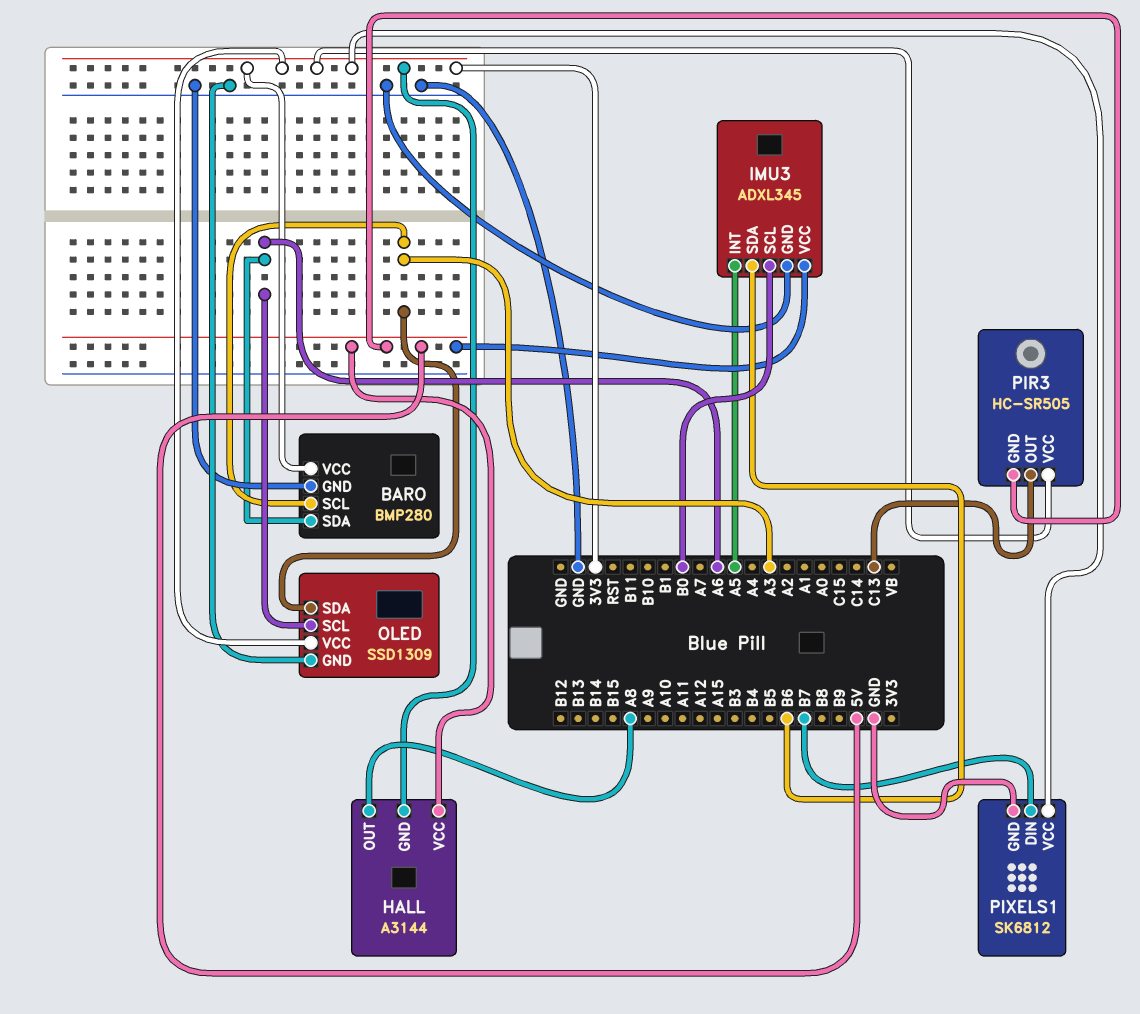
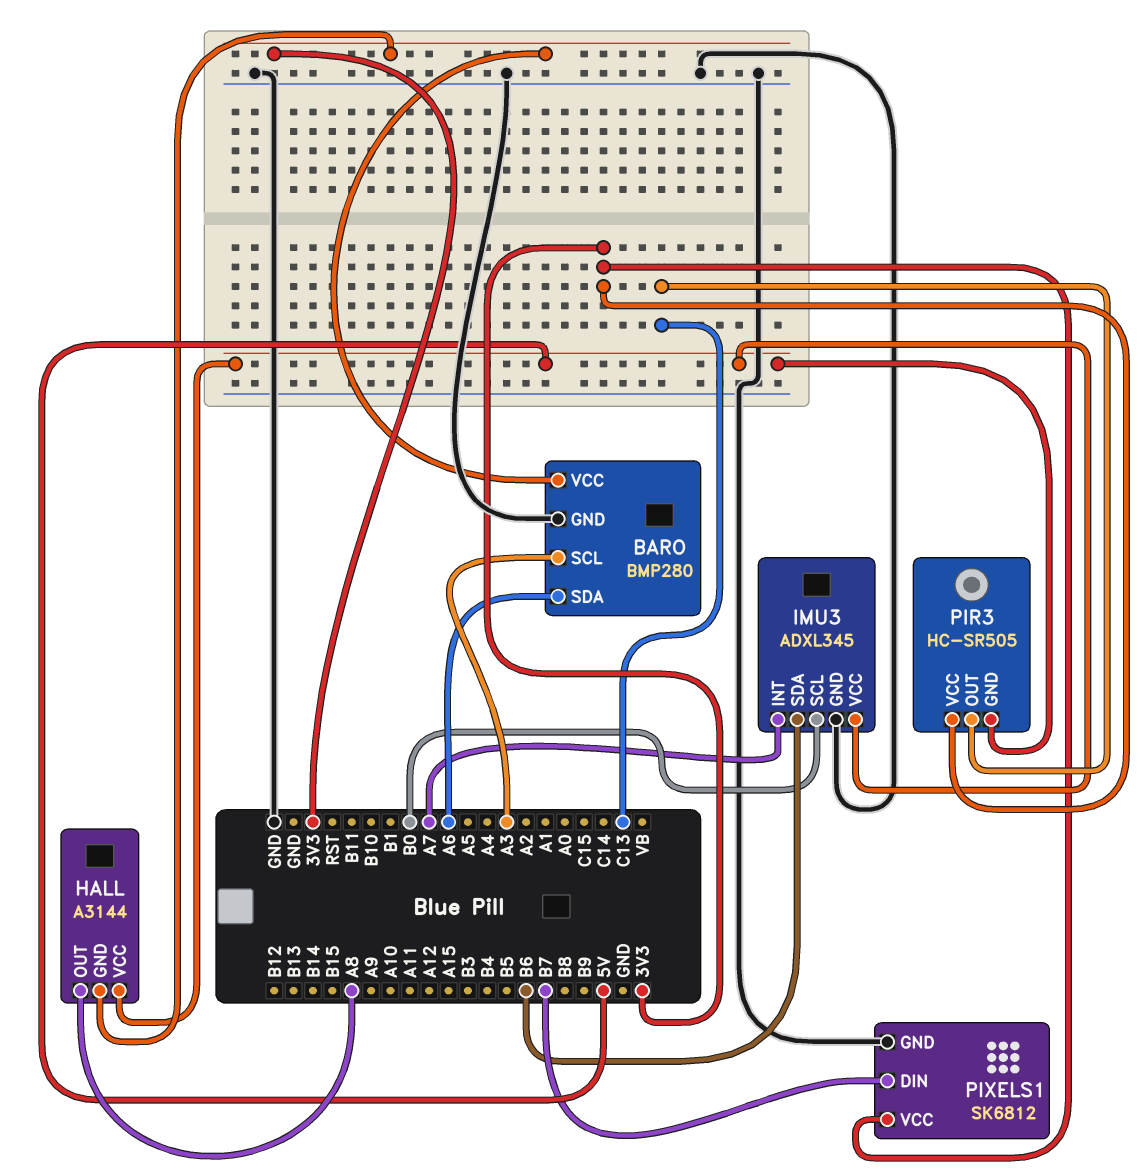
IMU3 pin INT: A5 -> A7
OLED: SSD1309 -> none
OLED pin GND: GND -> none
OLED pin SCL: A6 -> none
OLED pin SDA: A3 -> none
OLED pin VCC: 3V3 -> none

